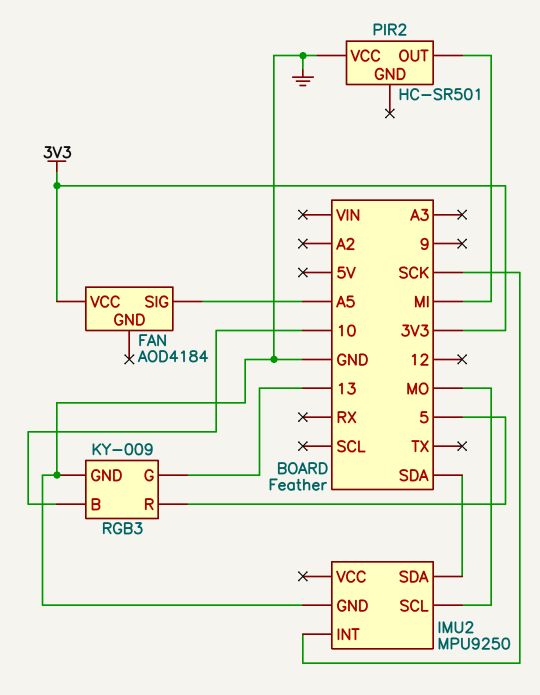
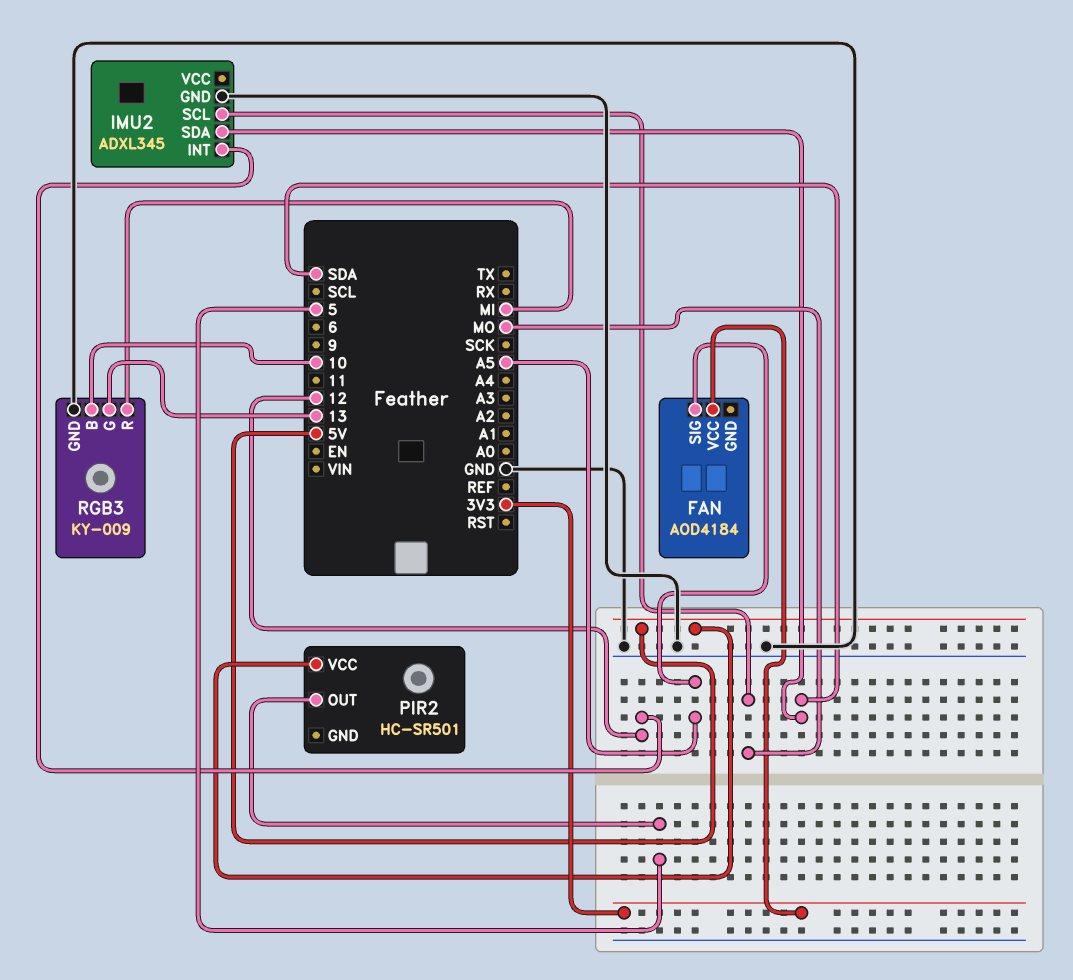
IMU2: MPU9250 -> ADXL345
IMU2 pin INT: SCK -> 12
PIR2 pin OUT: MI -> 5
PIR2 pin VCC: GND -> 5V
RGB3 pin R: 5 -> MI

